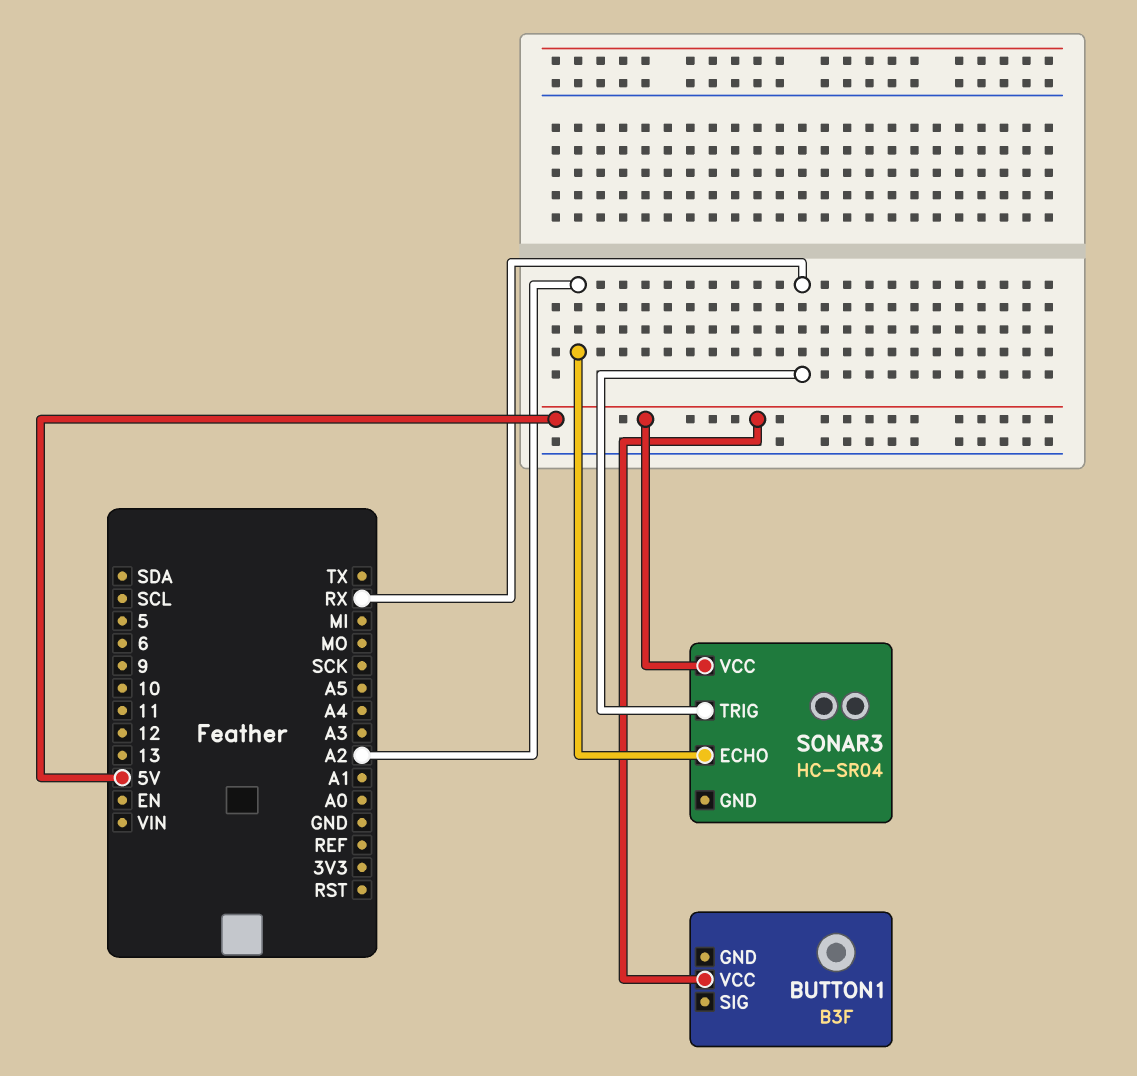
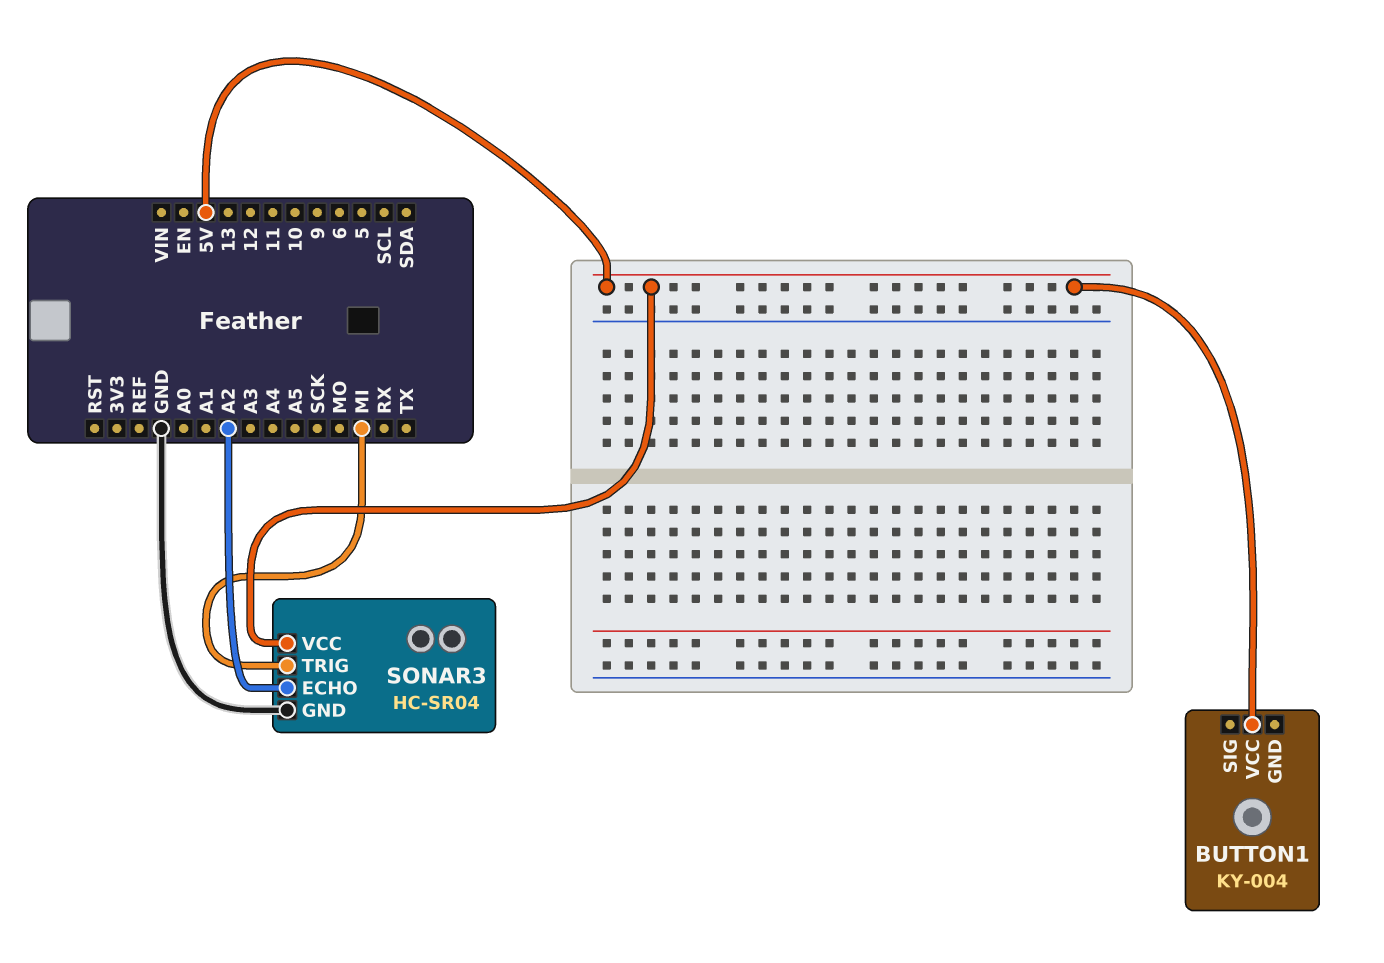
BUTTON1: B3F -> KY-004
SONAR3 pin GND: none -> GND
SONAR3 pin TRIG: RX -> MI

